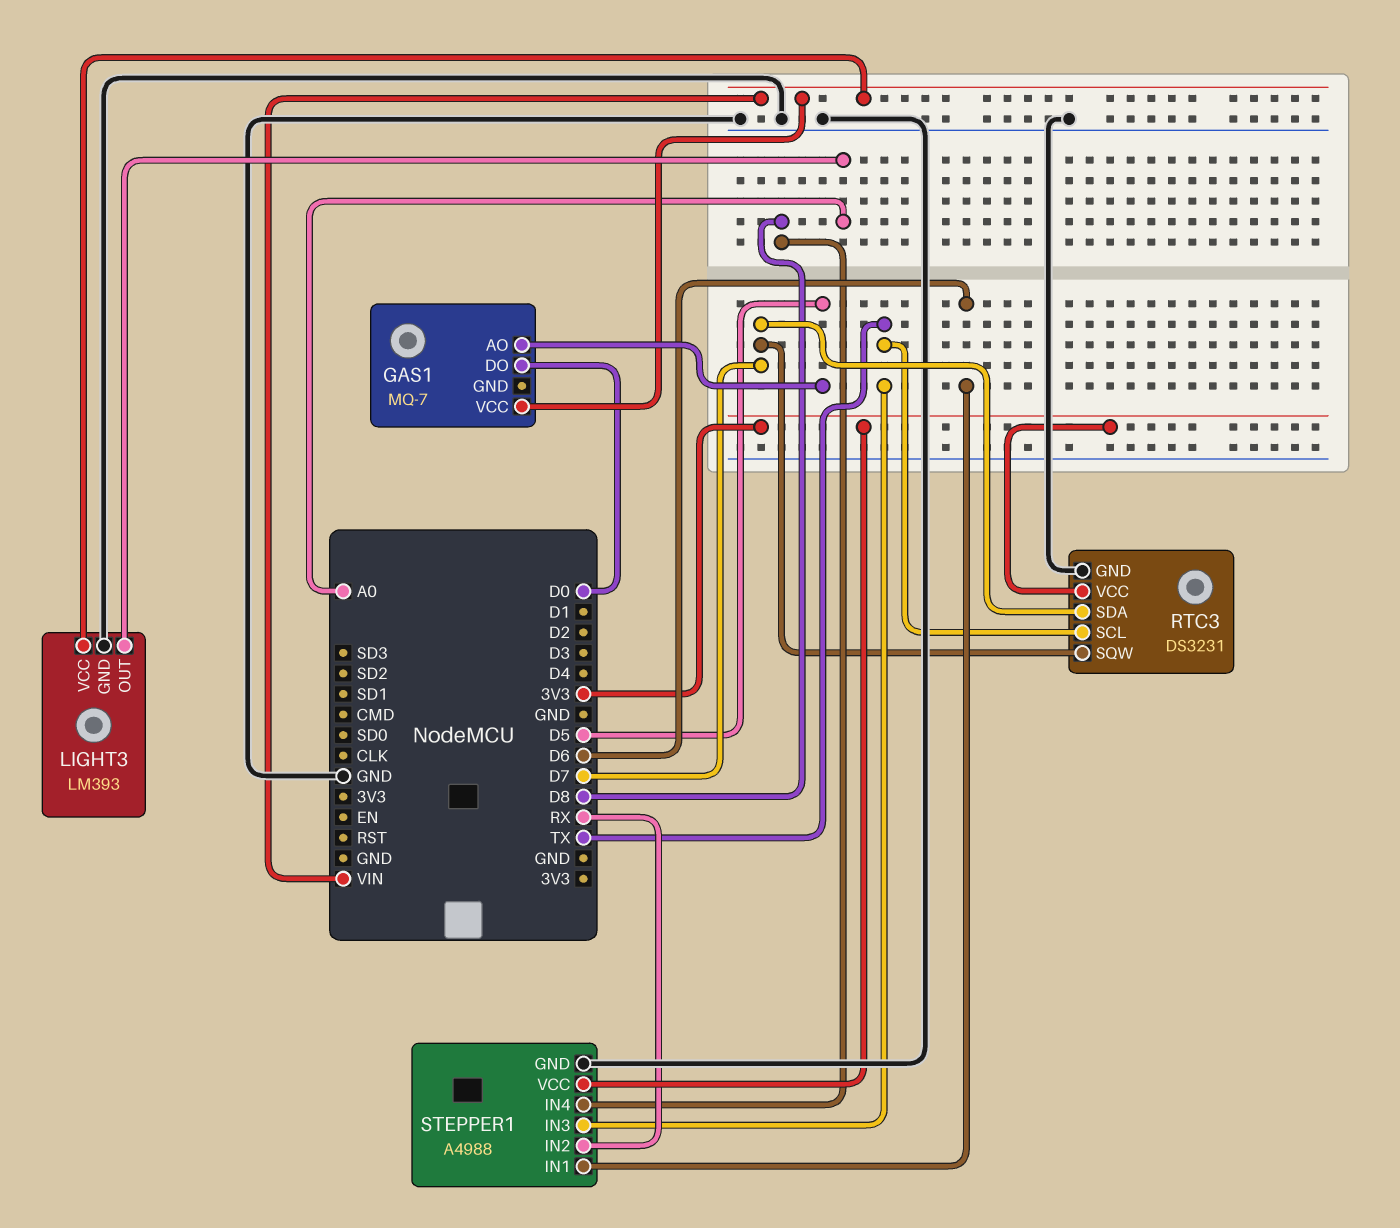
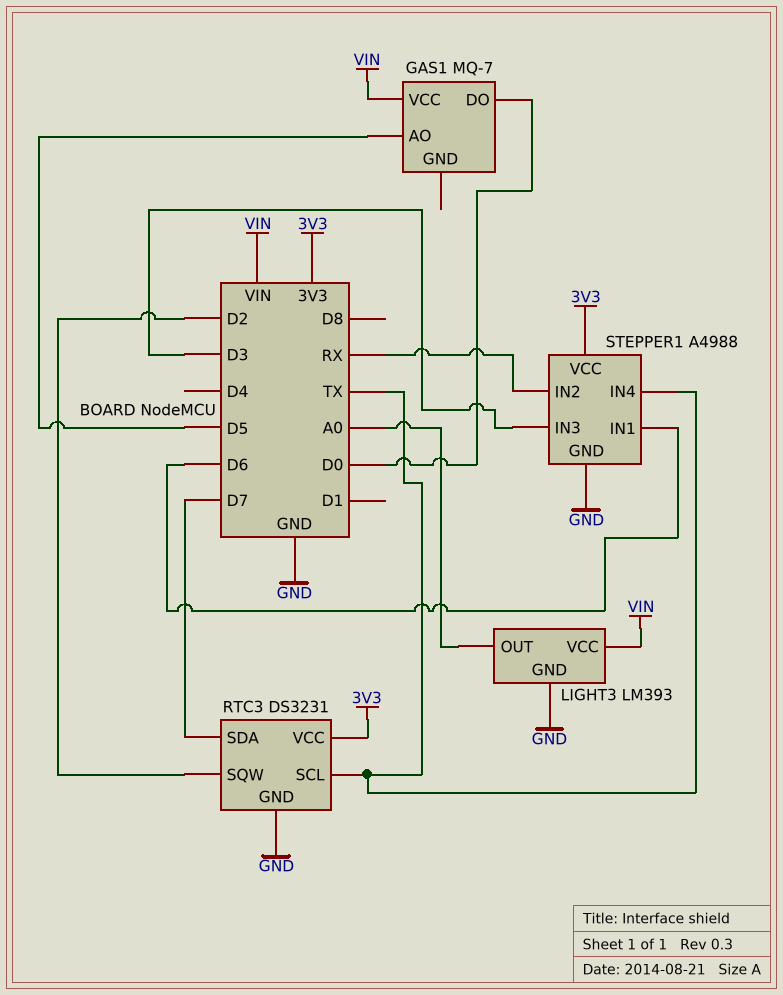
RTC3 pin SQW: D7 -> D2
STEPPER1 pin IN3: TX -> D3
STEPPER1 pin IN4: D8 -> TX

